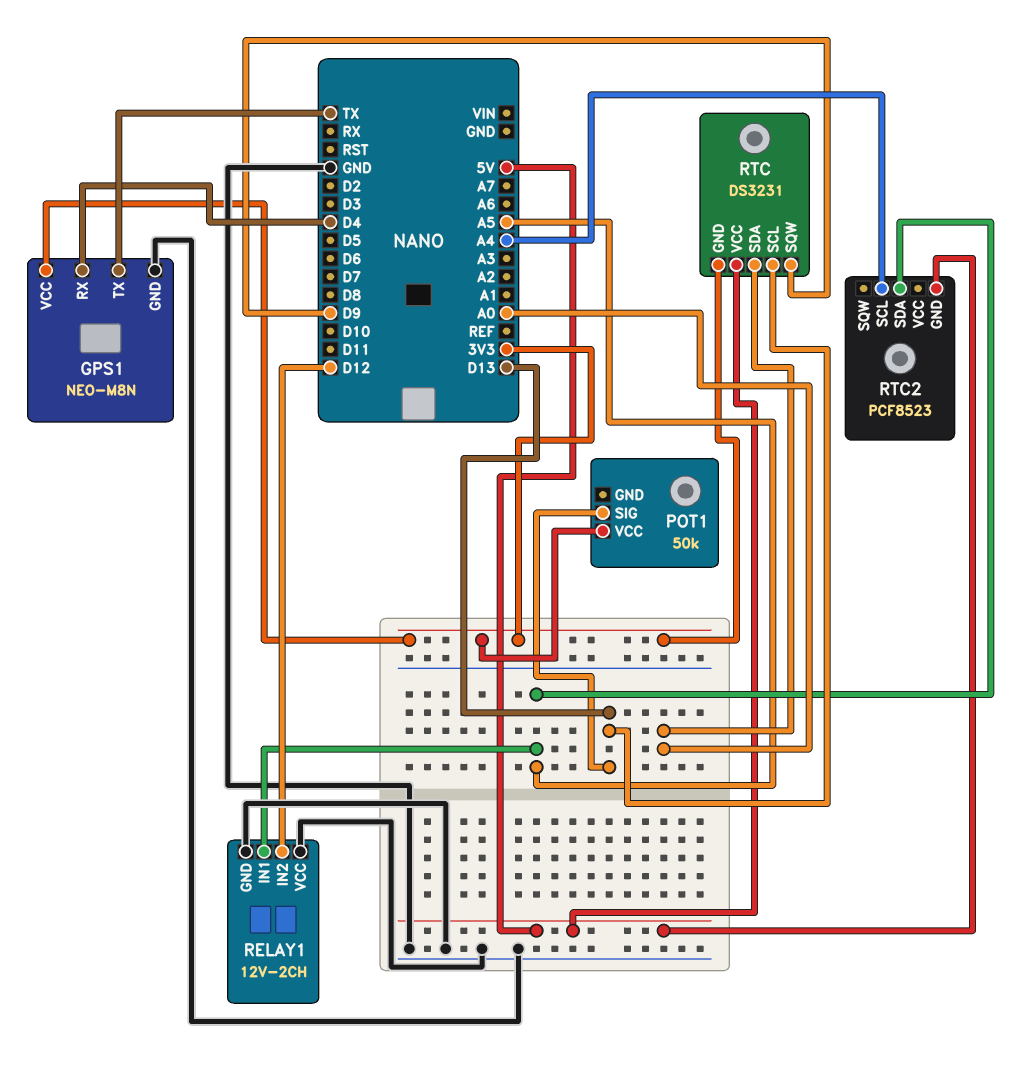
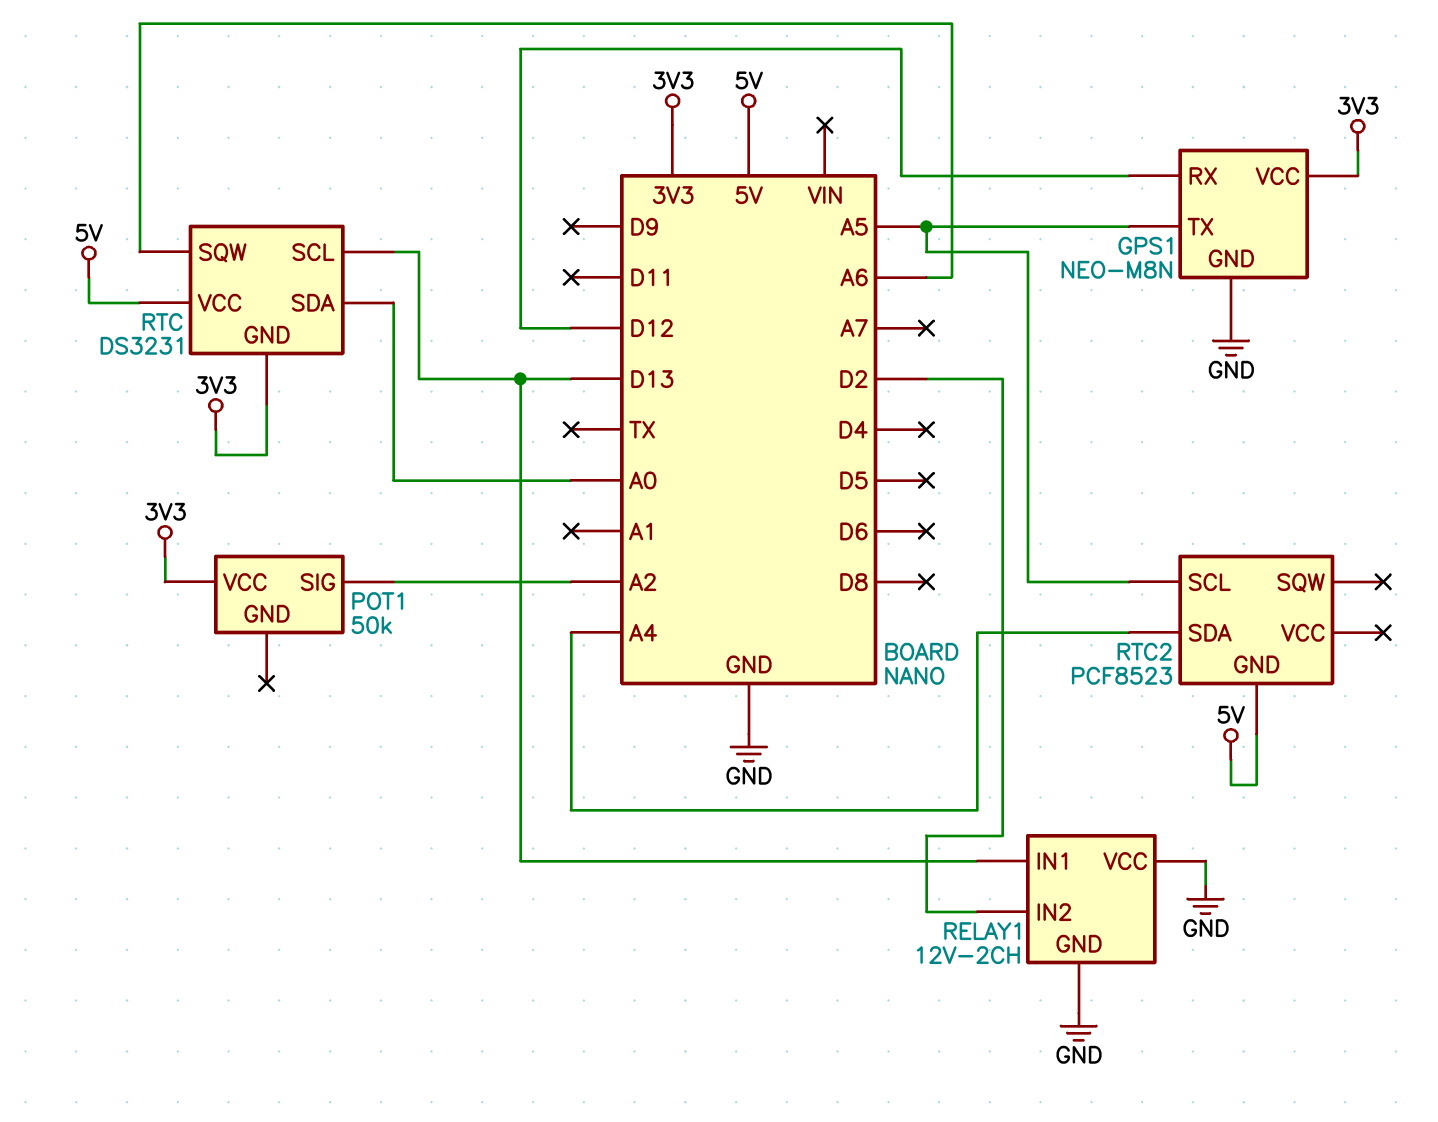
GPS1 pin RX: D4 -> D12
GPS1 pin TX: TX -> A5
POT1 pin SIG: D13 -> A2
RELAY1 pin IN1: A5 -> D13
RELAY1 pin IN2: D12 -> D2
RTC pin SQW: D9 -> A6
RTC2 pin SCL: A4 -> A5
RTC2 pin SDA: A5 -> A4

